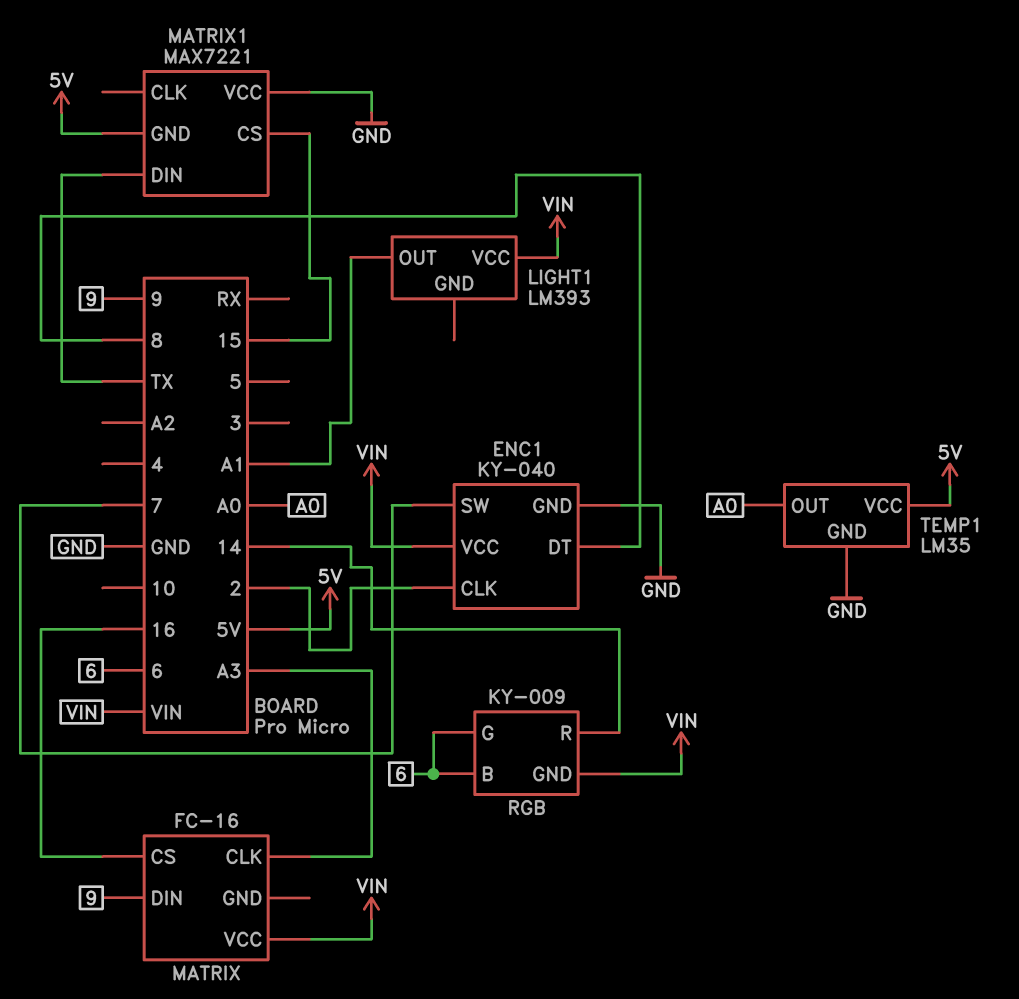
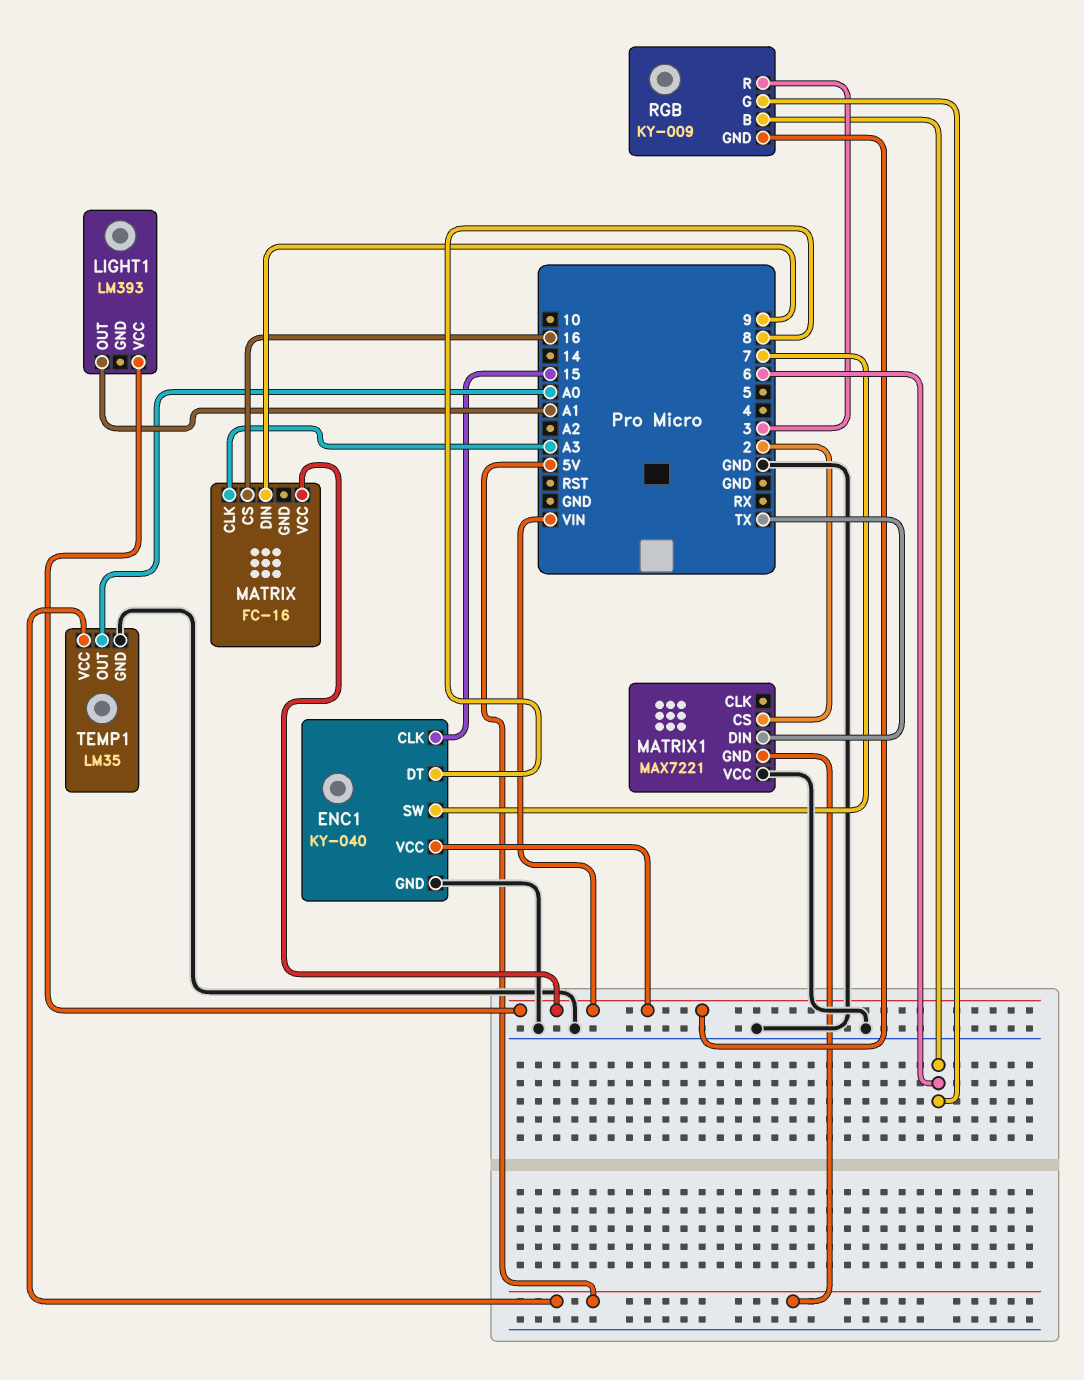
ENC1 pin CLK: 2 -> 15
MATRIX1 pin CS: 15 -> 2
RGB pin R: 14 -> 3

